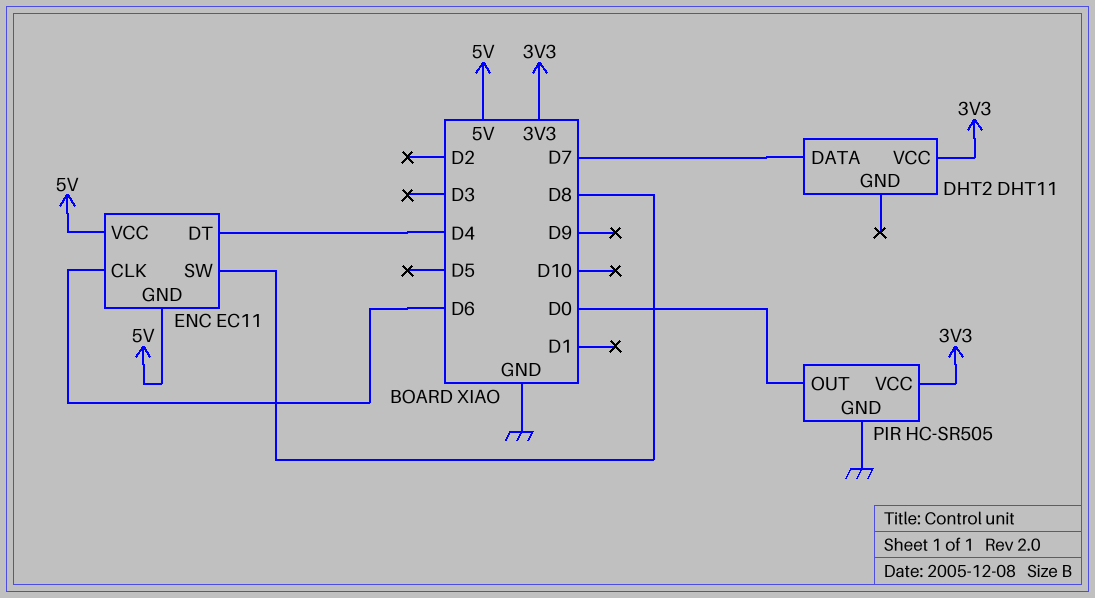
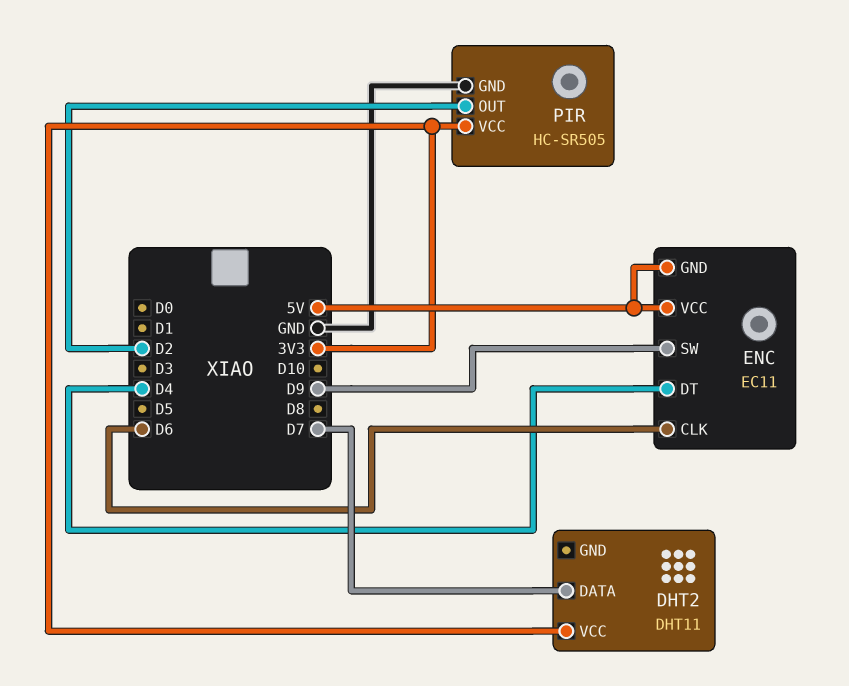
ENC pin SW: D8 -> D9
PIR pin OUT: D0 -> D2

